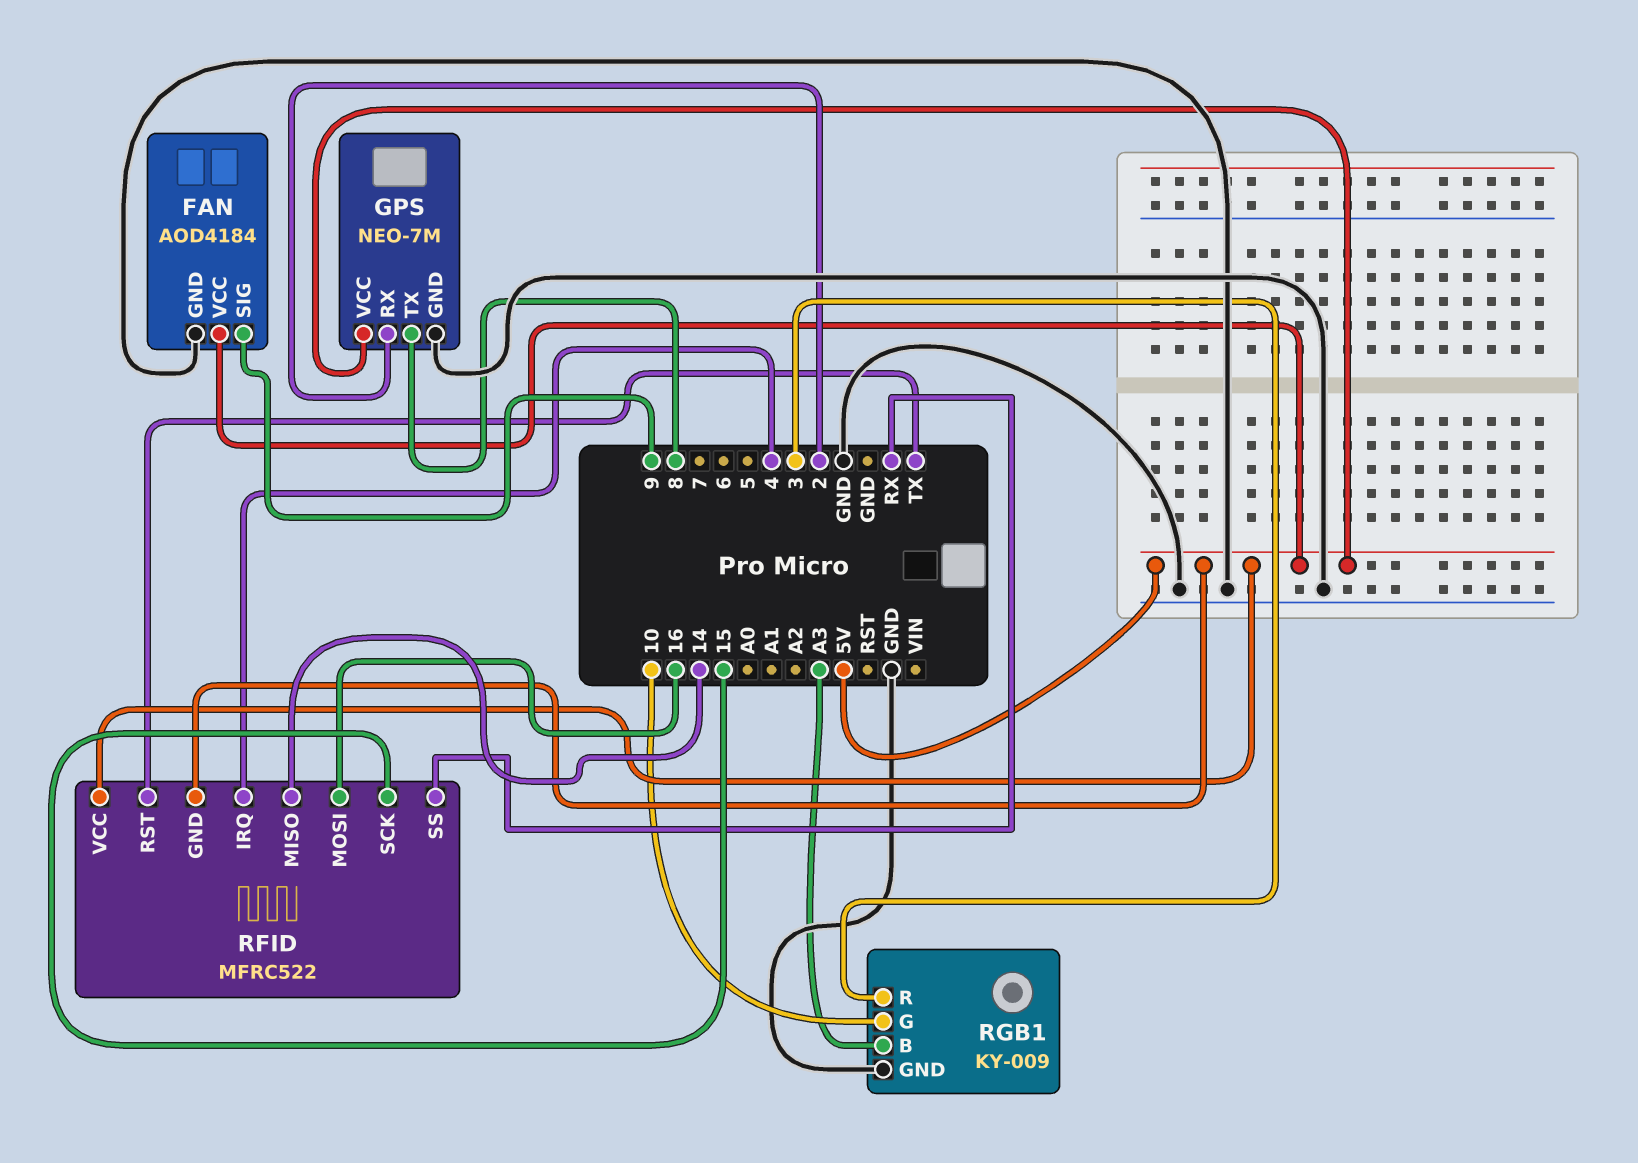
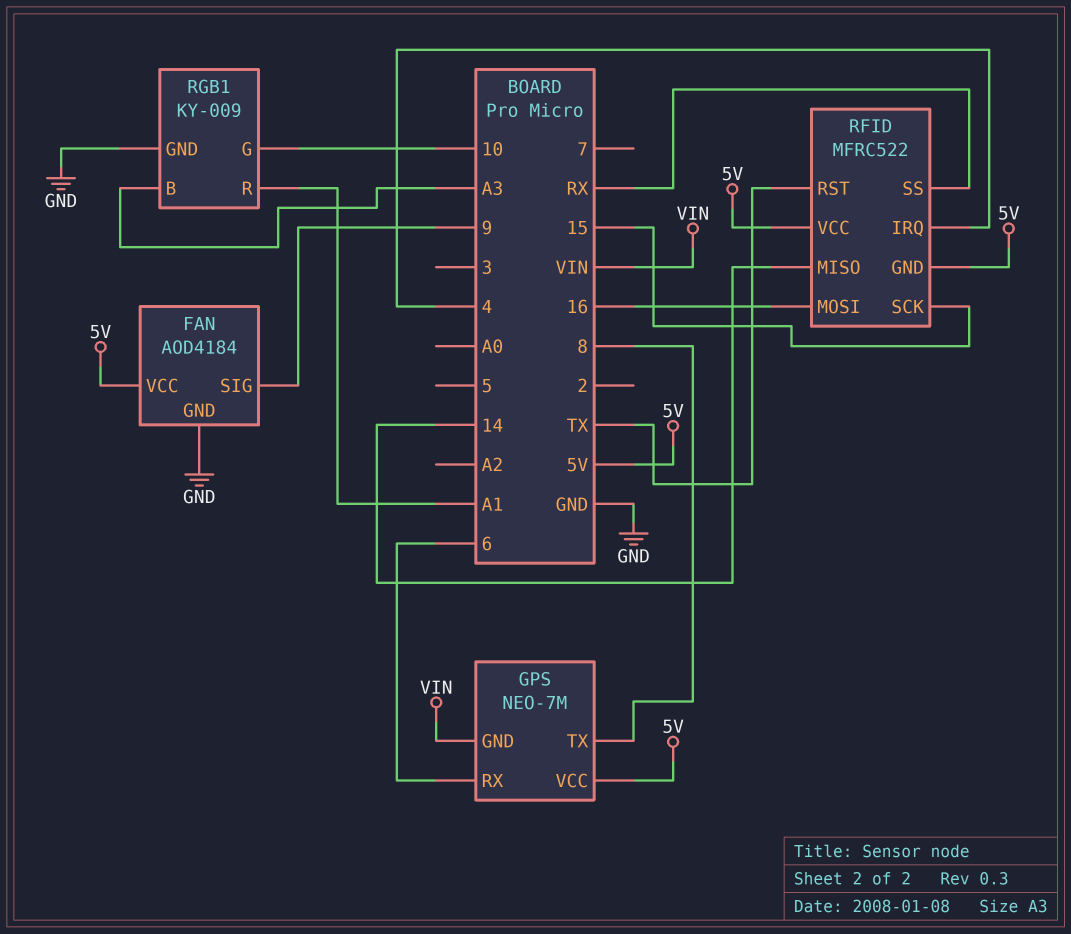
GPS pin GND: GND -> VIN
GPS pin RX: 2 -> 6
RGB1 pin R: 3 -> A1

